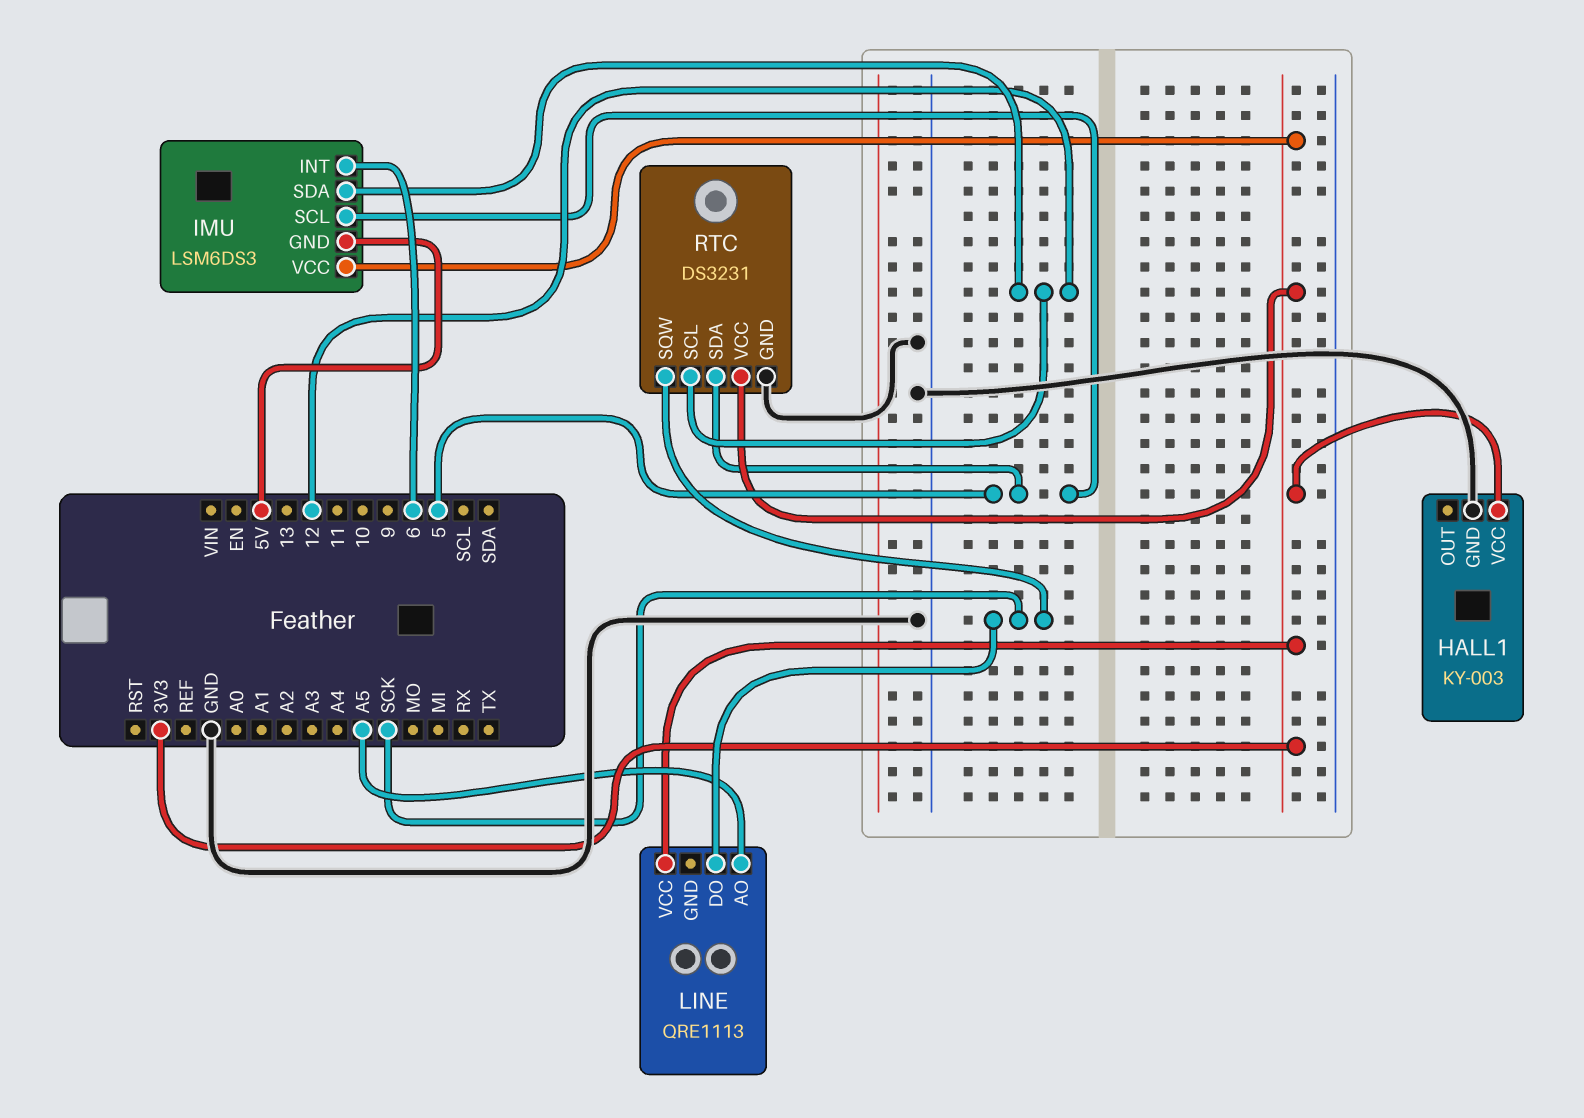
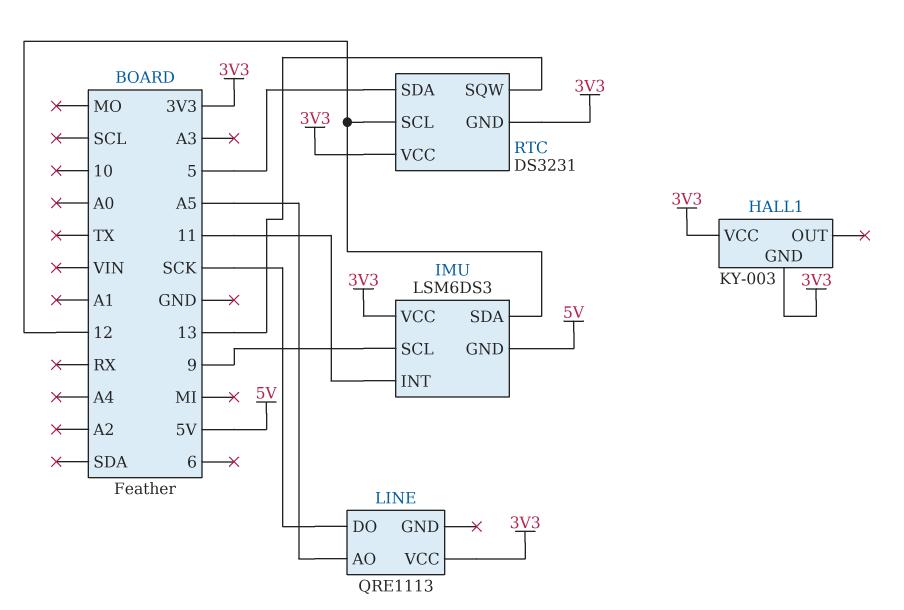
HALL1 pin GND: GND -> 3V3
IMU pin INT: 6 -> 11
IMU pin SCL: 5 -> 9
RTC pin GND: GND -> 3V3
RTC pin SQW: SCK -> 13

